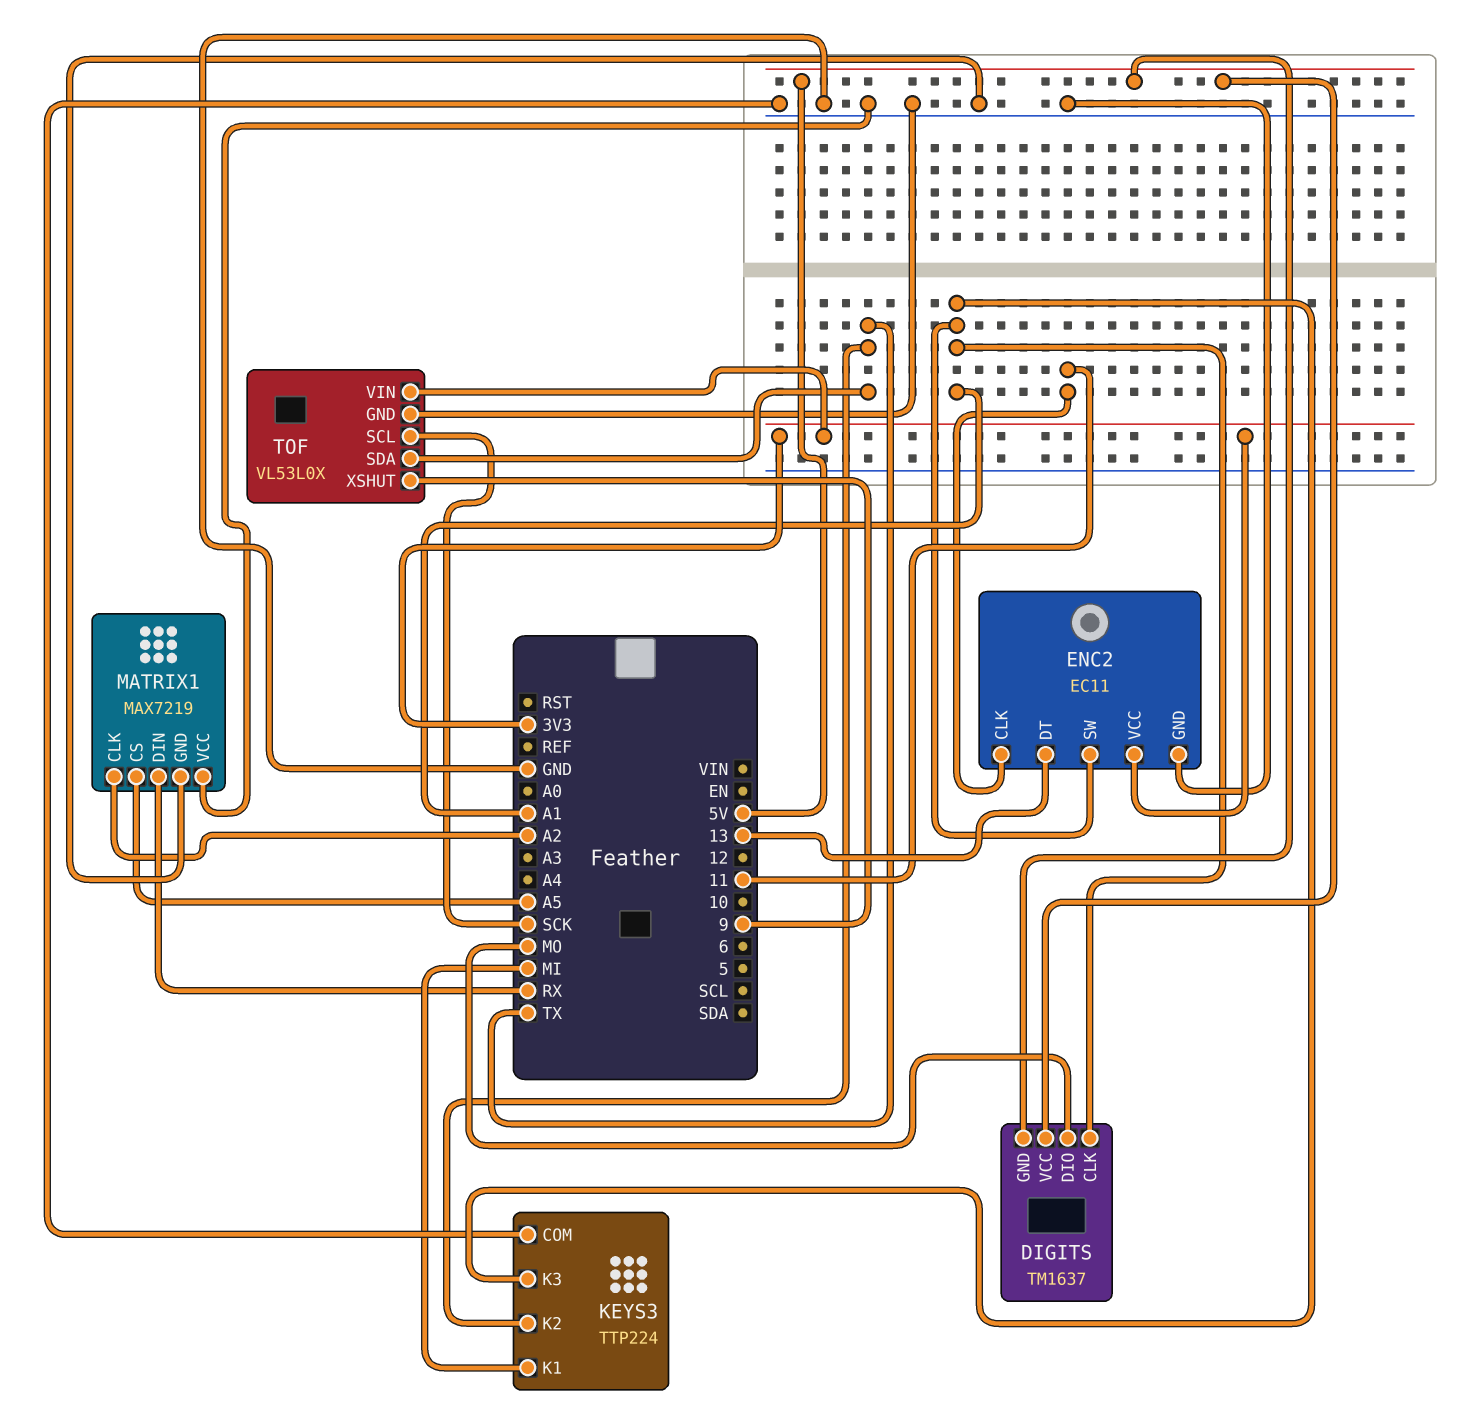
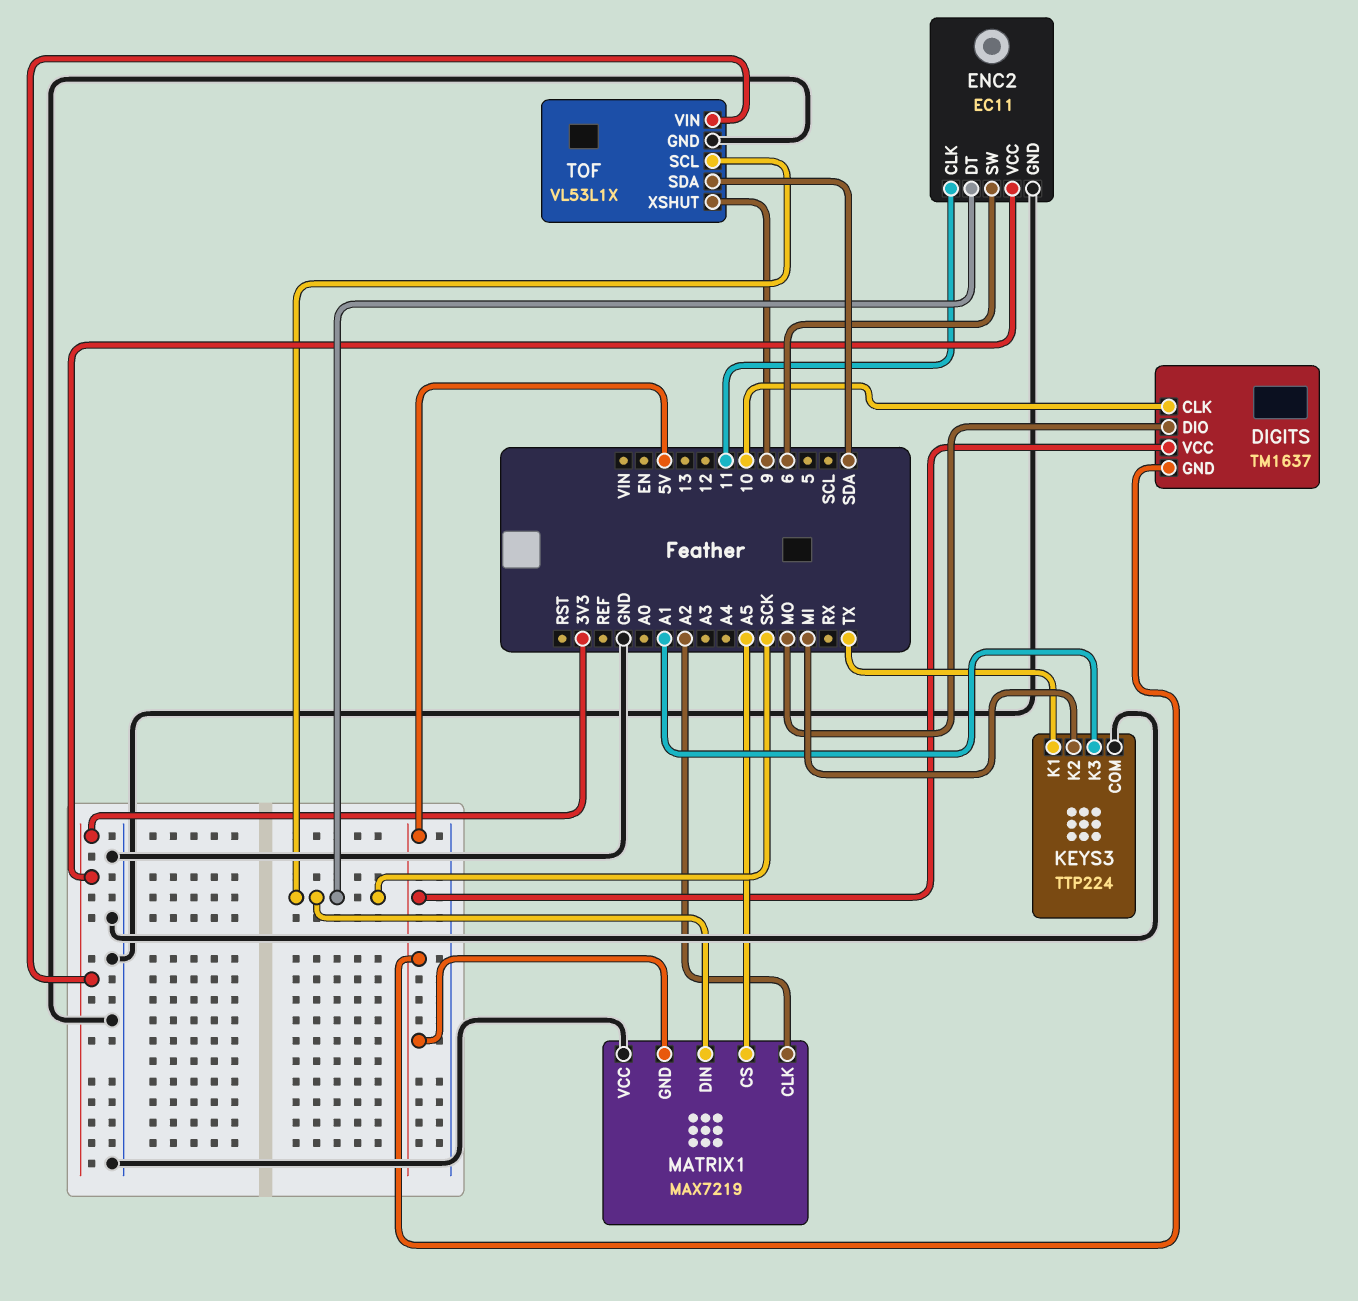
DIGITS pin CLK: A1 -> 10
ENC2 pin DT: 13 -> SCK
ENC2 pin SW: A1 -> 6
KEYS3 pin K1: MI -> TX
KEYS3 pin K2: TX -> MI
MATRIX1 pin DIN: RX -> SCK
MATRIX1 pin GND: GND -> 5V
TOF: VL53L0X -> VL53L1X
TOF pin SDA: TX -> SDA

